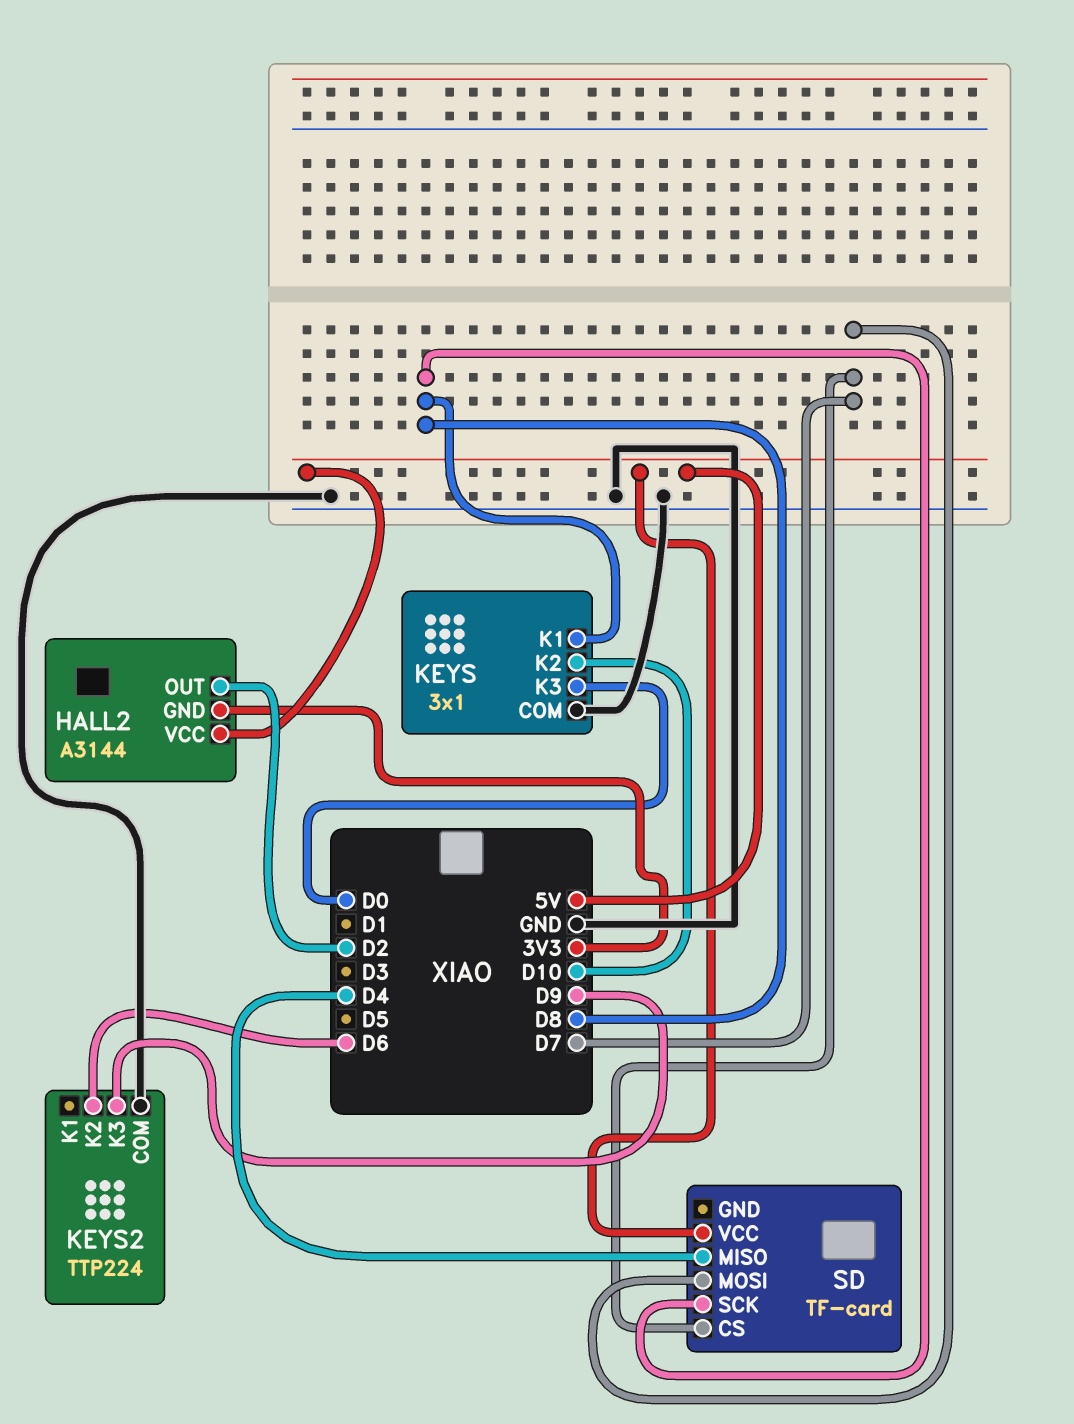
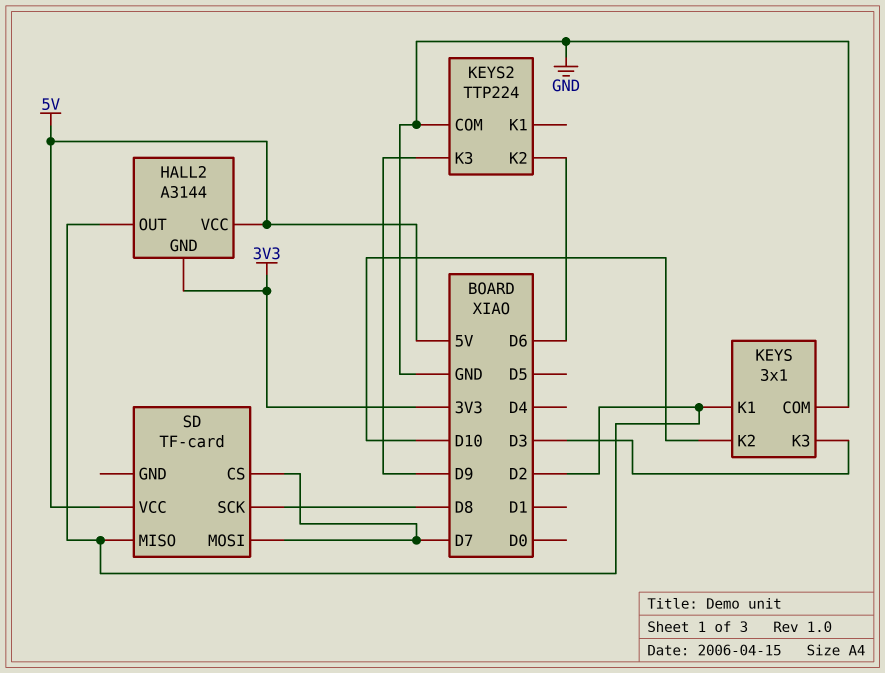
KEYS pin K1: D8 -> D2
KEYS pin K3: D0 -> D3
SD pin MISO: D4 -> D2

